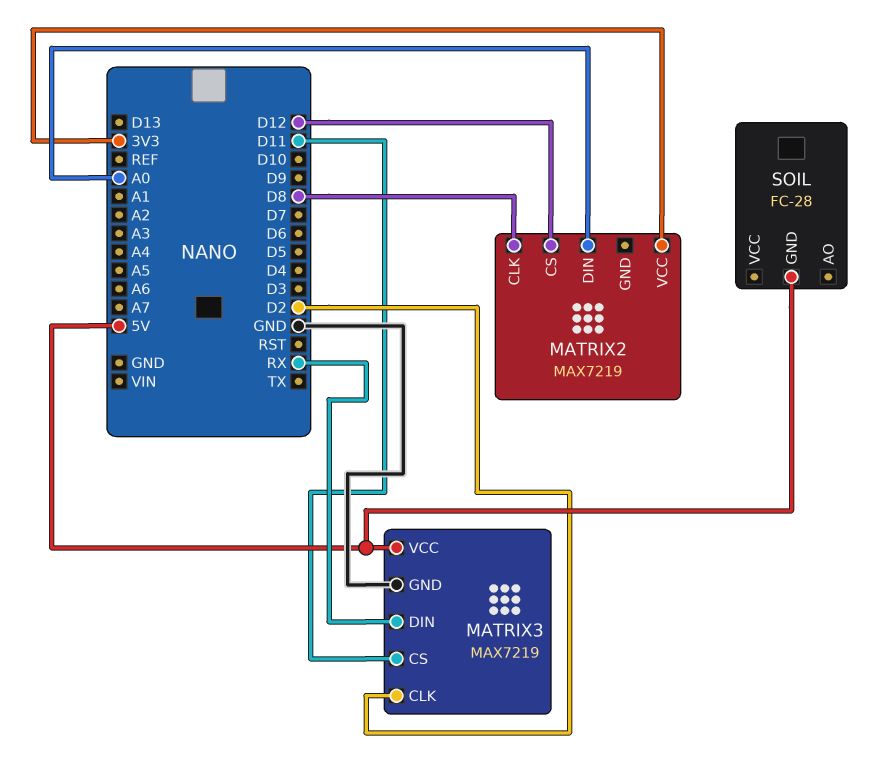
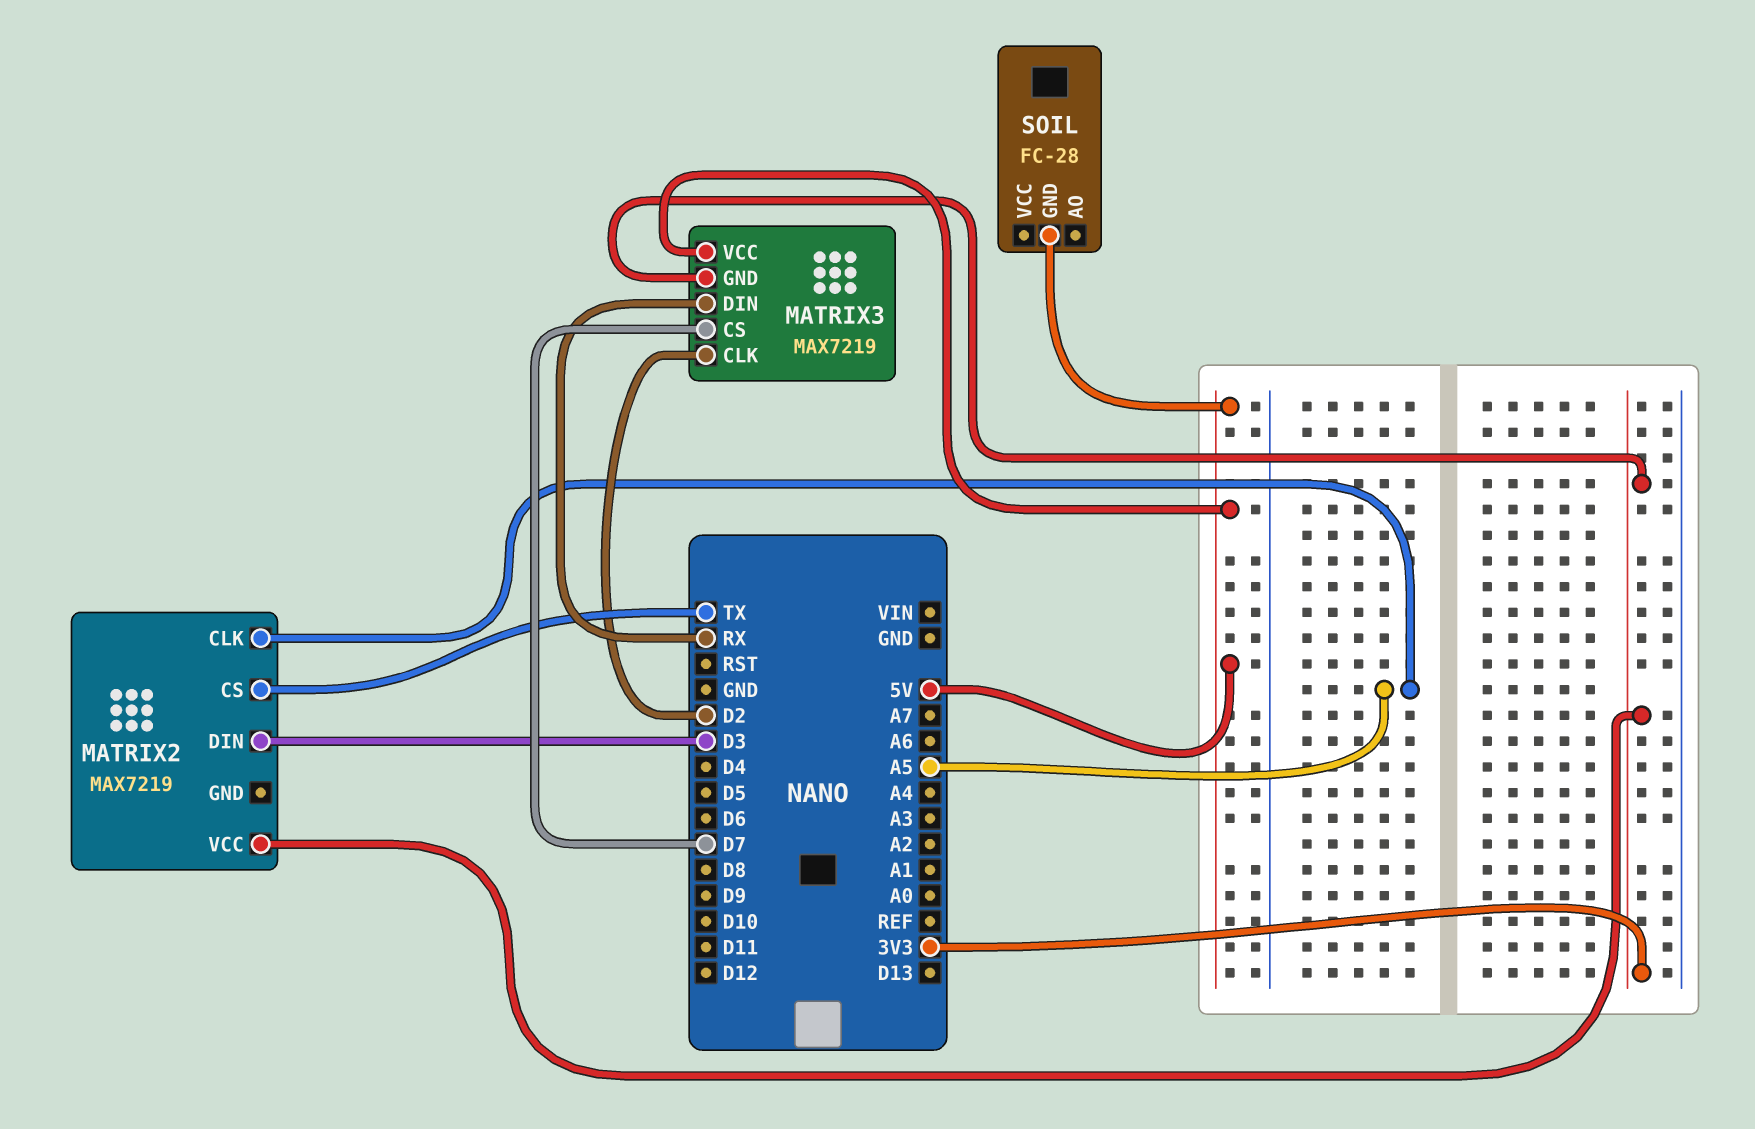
MATRIX2 pin CLK: D8 -> A5
MATRIX2 pin CS: D12 -> TX
MATRIX2 pin DIN: A0 -> D3
MATRIX3 pin CS: D11 -> D7
MATRIX3 pin GND: GND -> 3V3

